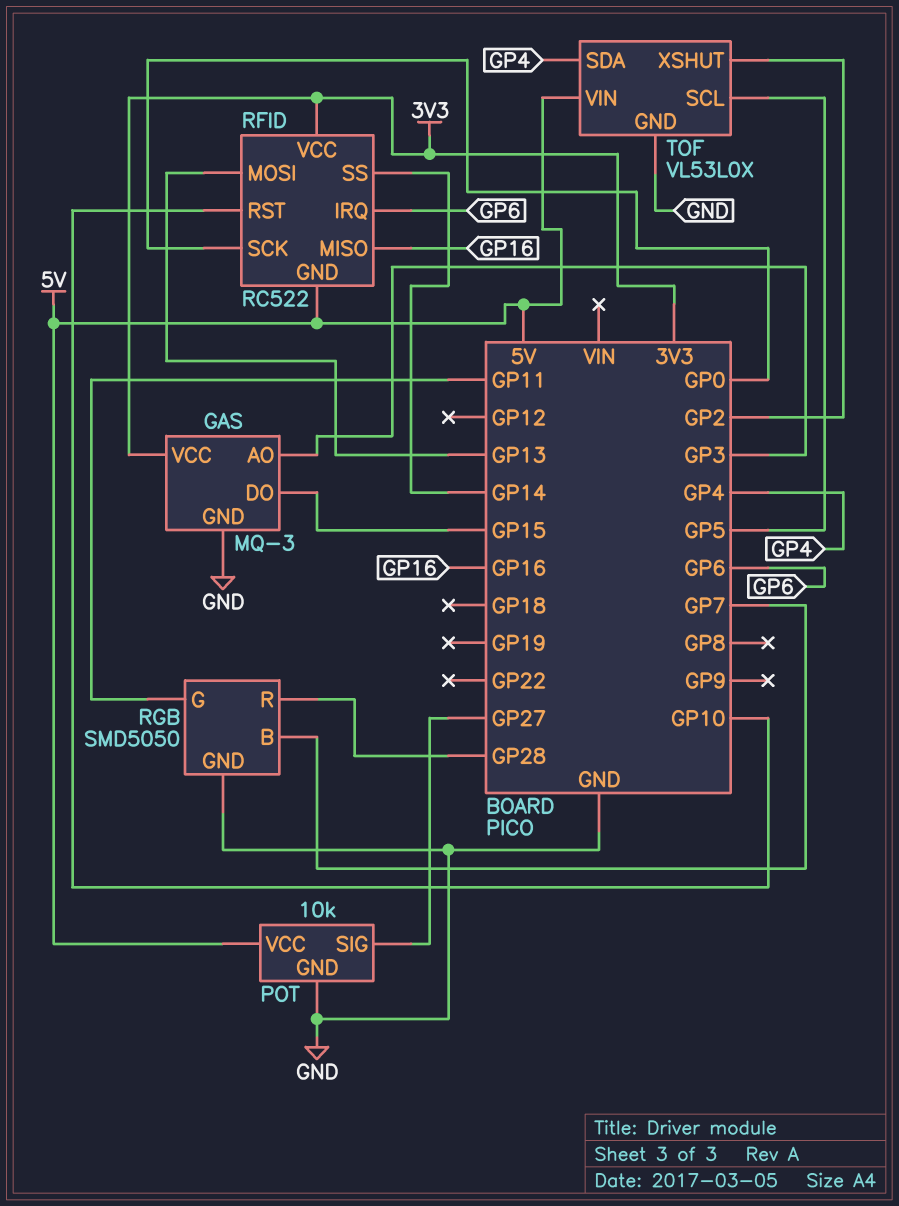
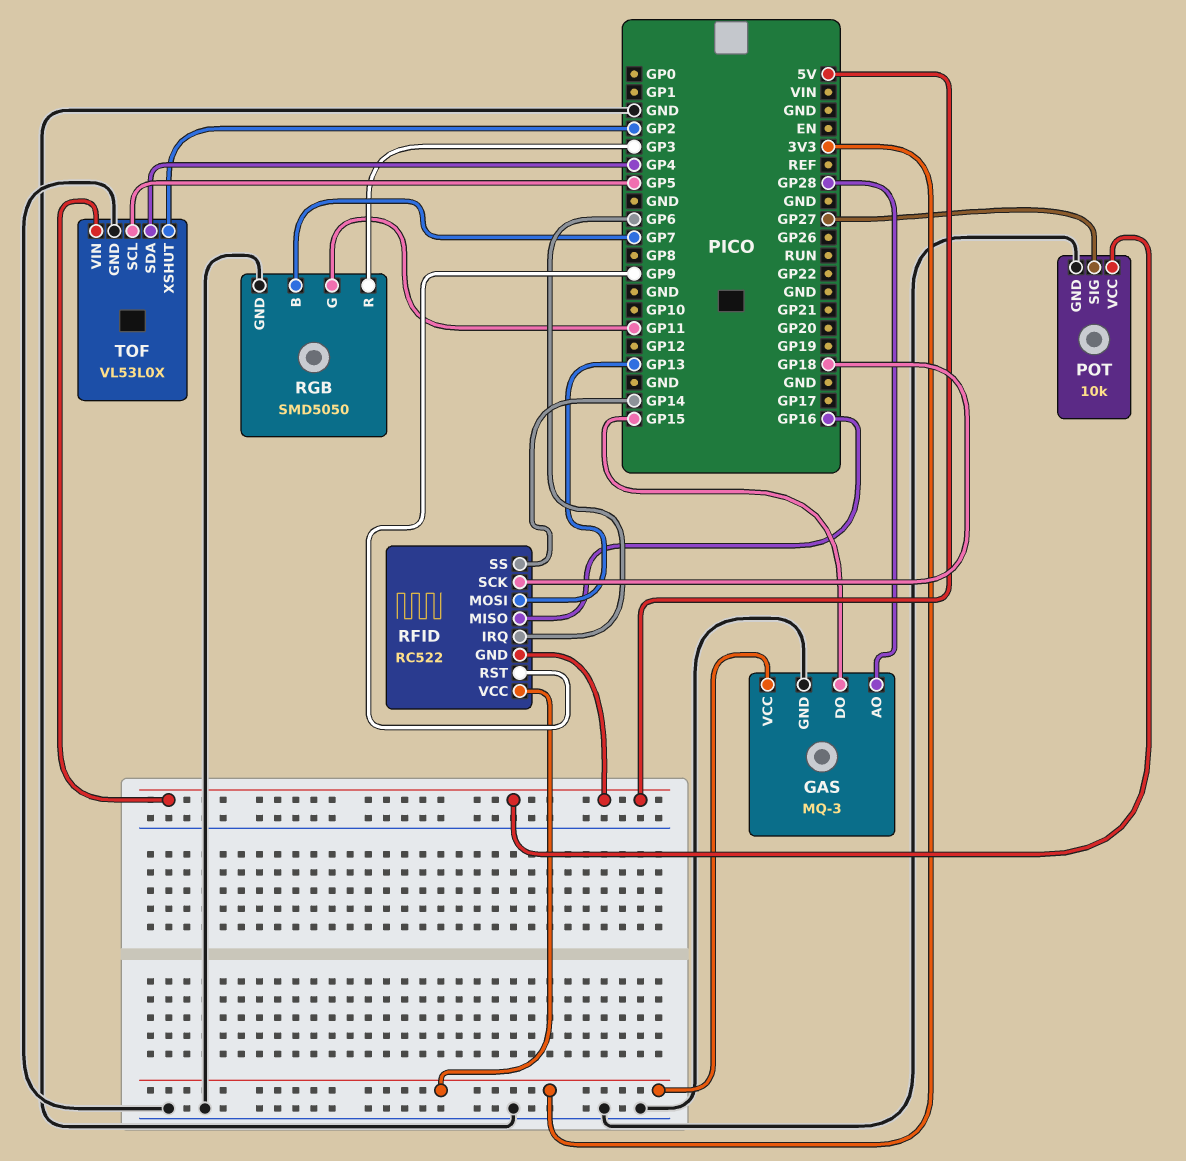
GAS pin AO: GP3 -> GP28
RFID pin RST: GP10 -> GP9
RFID pin SCK: GP0 -> GP18
RGB pin R: GP28 -> GP3

